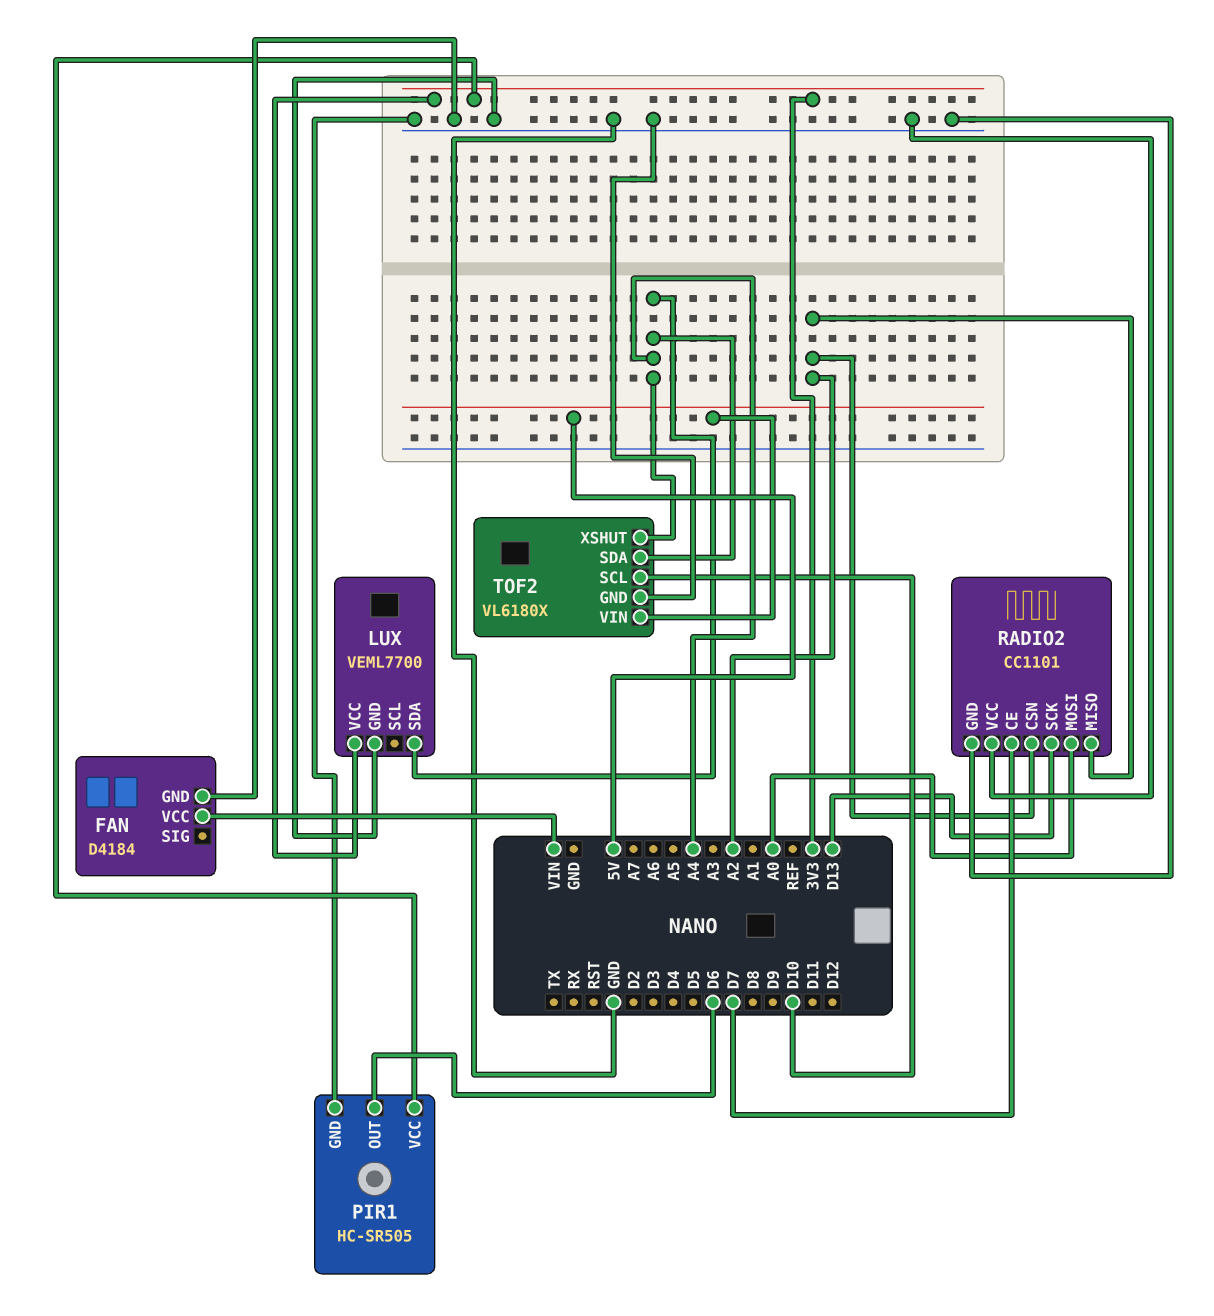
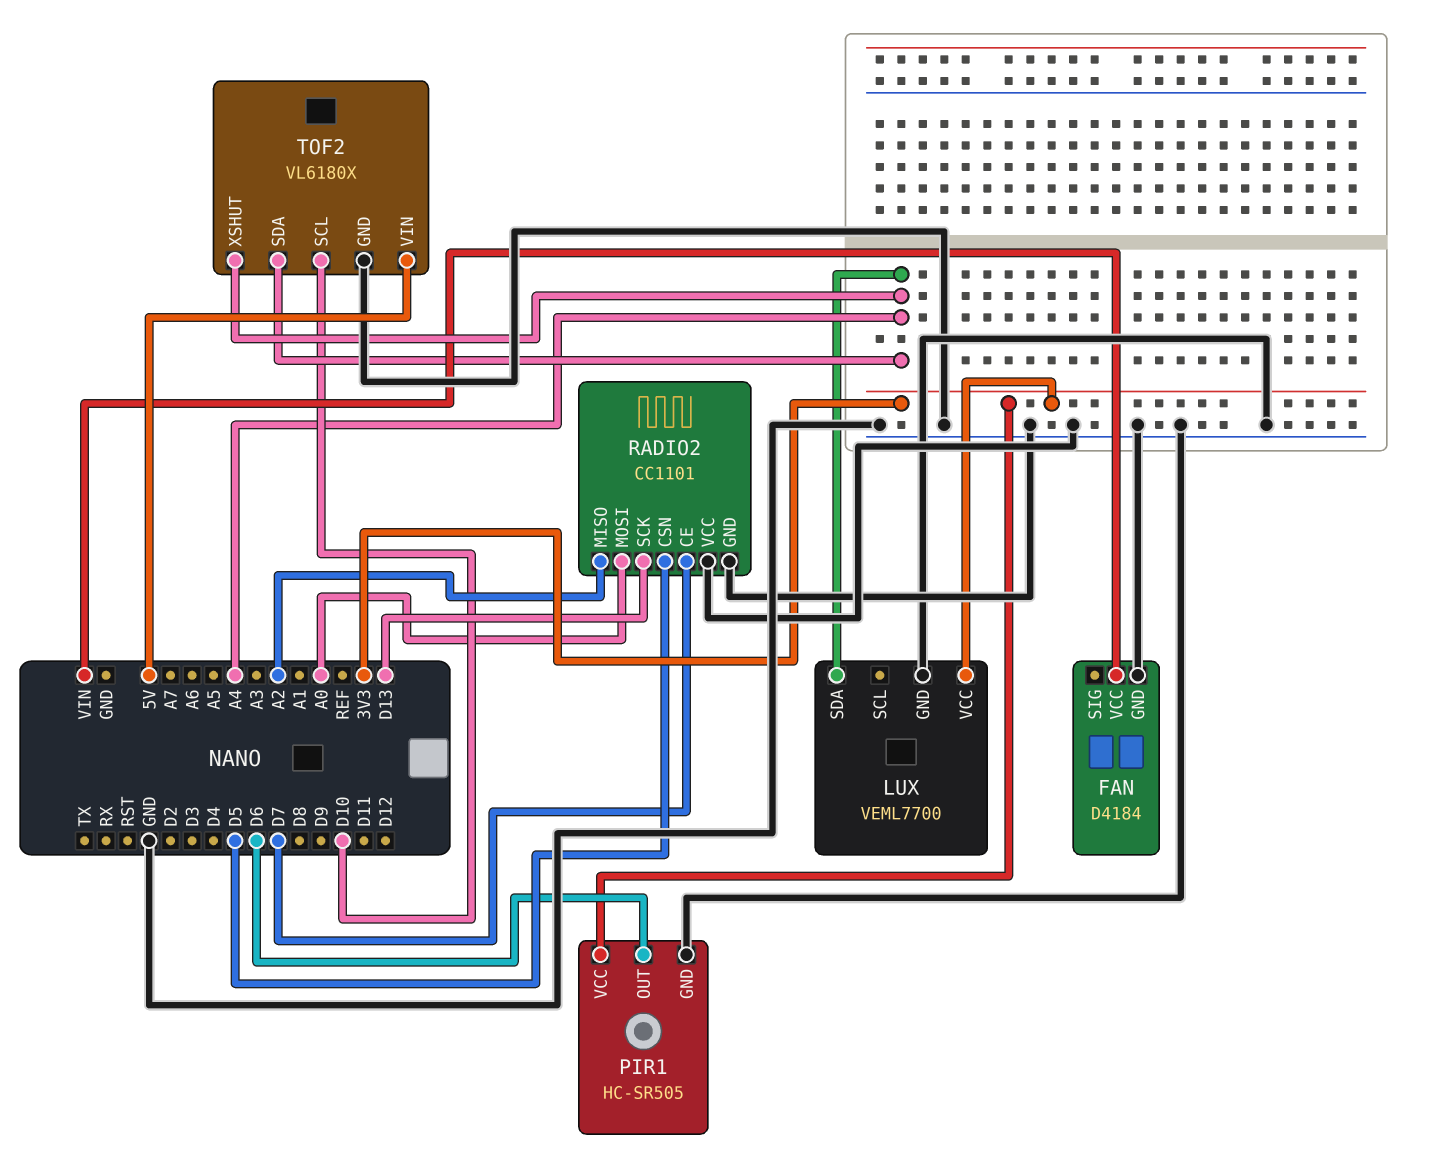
RADIO2 pin CSN: A2 -> D5

